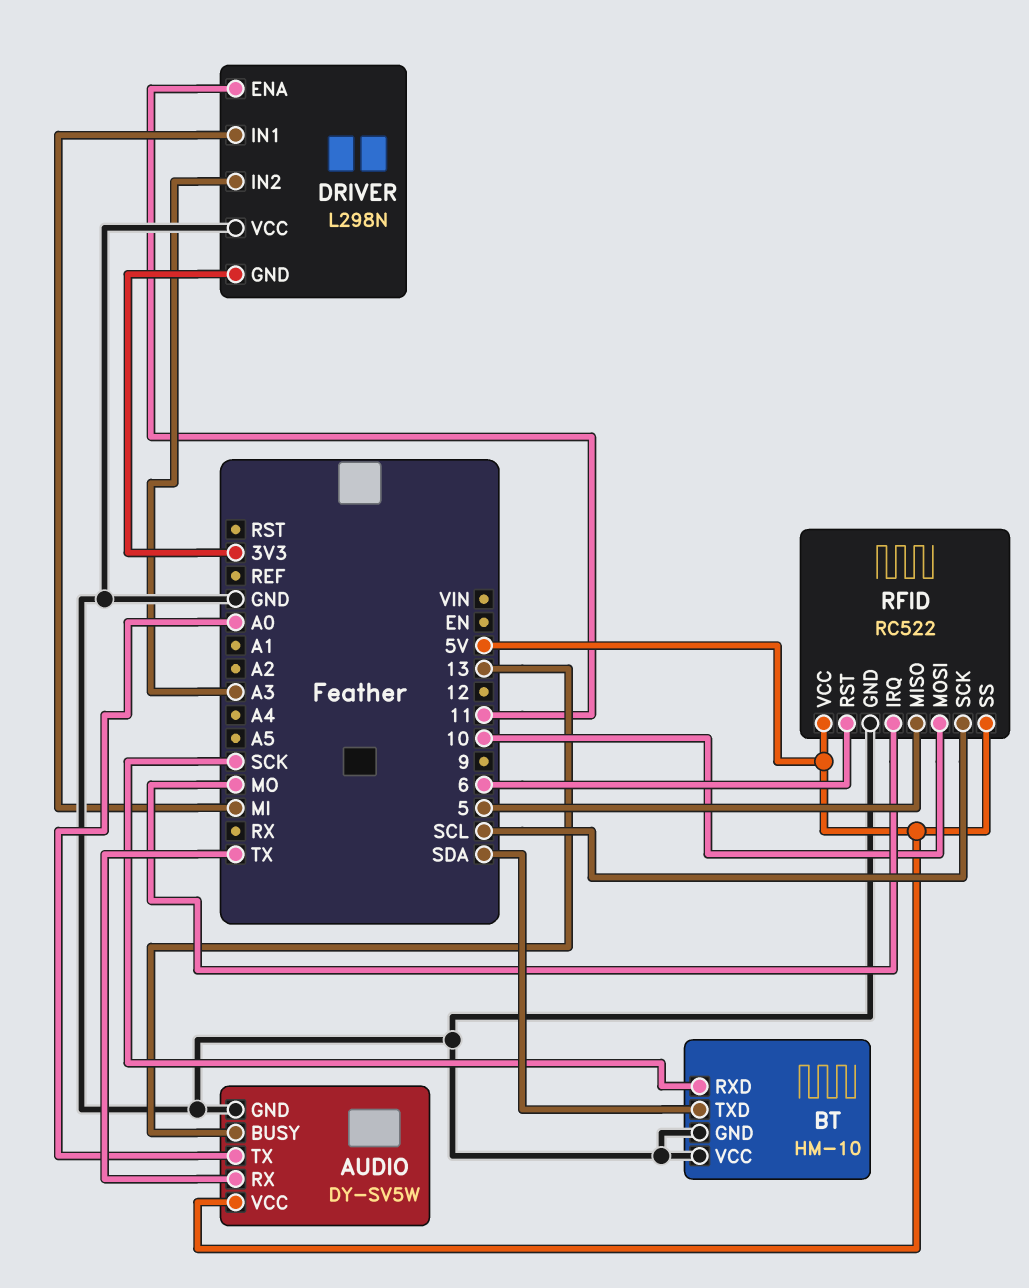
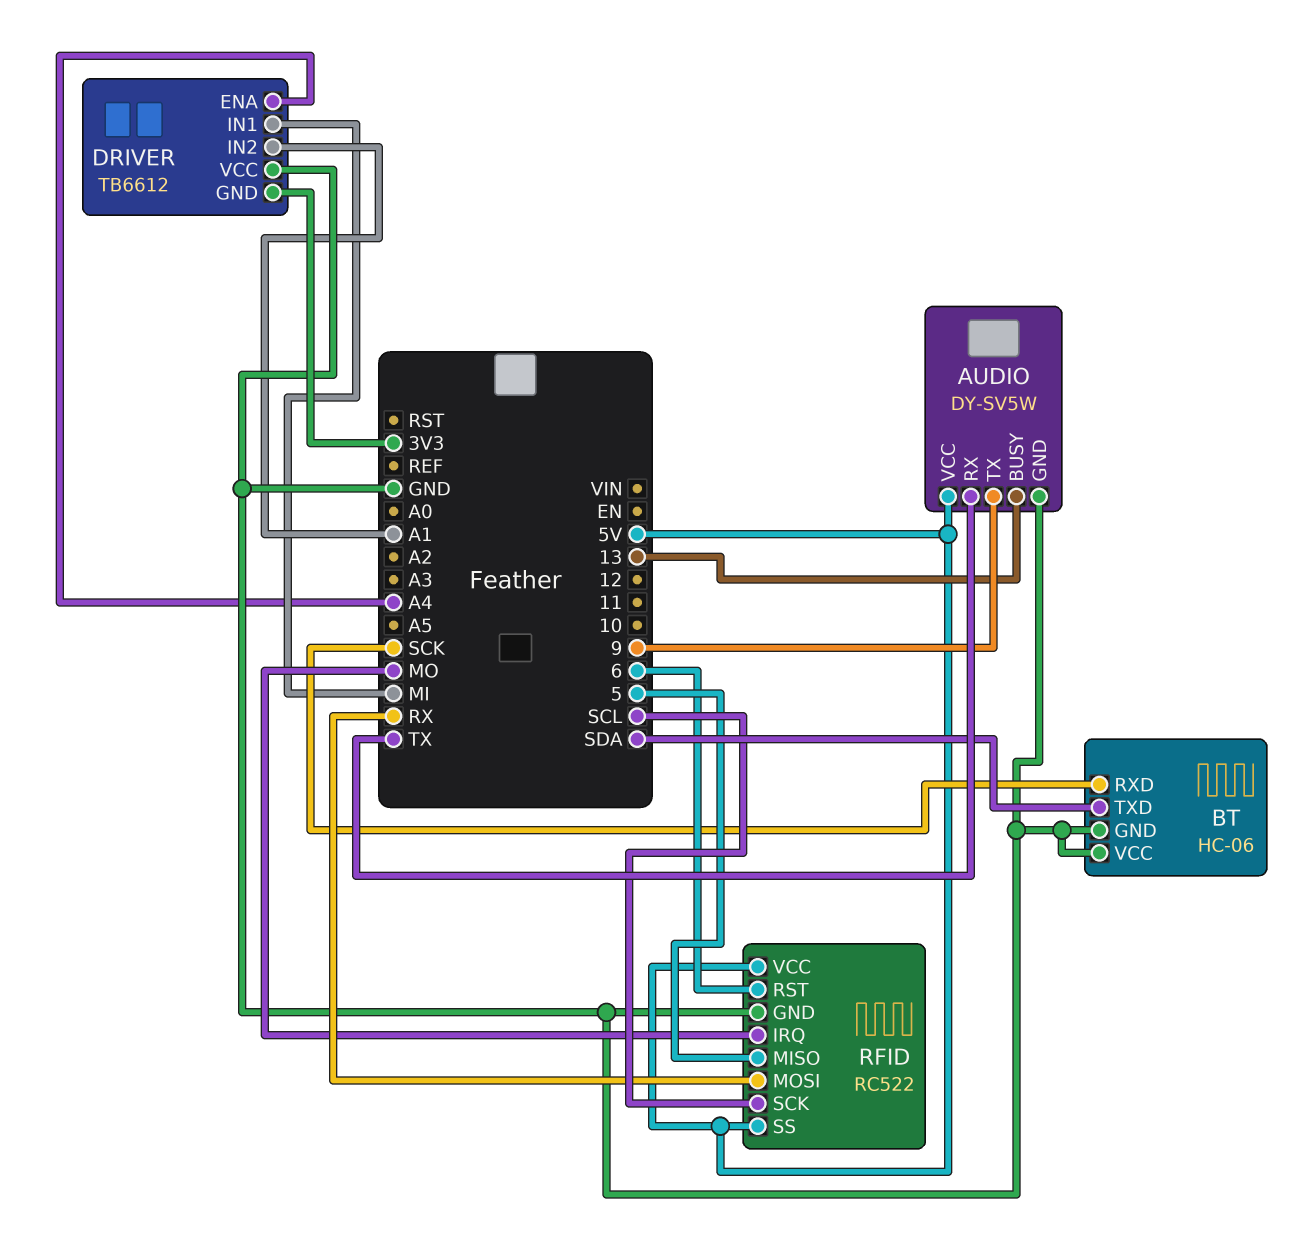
AUDIO pin TX: A0 -> 9
BT: HM-10 -> HC-06
DRIVER: L298N -> TB6612
DRIVER pin ENA: 11 -> A4
DRIVER pin IN2: A3 -> A1
RFID pin MOSI: 10 -> RX

